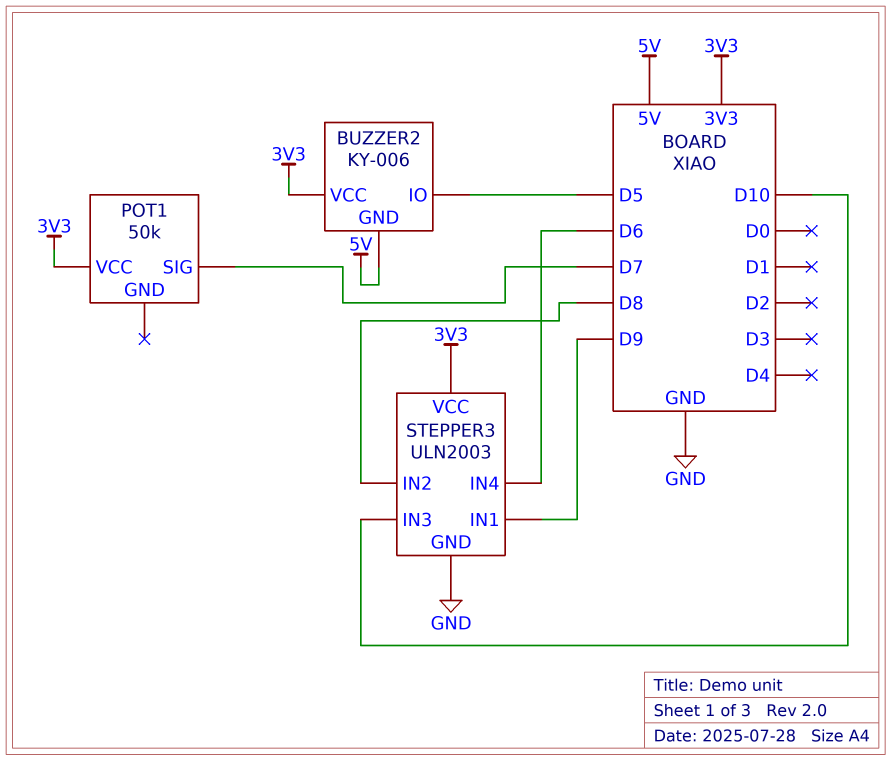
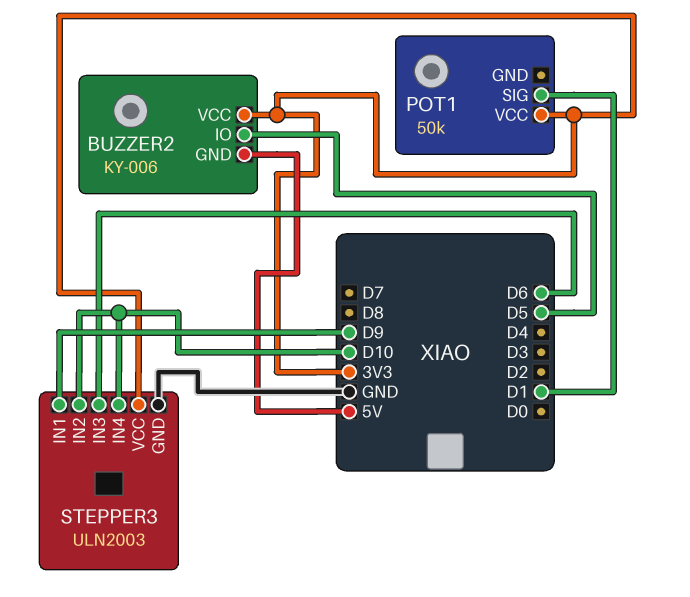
POT1 pin SIG: D7 -> D1
STEPPER3 pin IN2: D8 -> D10
STEPPER3 pin IN3: D10 -> D6
STEPPER3 pin IN4: D6 -> D10

